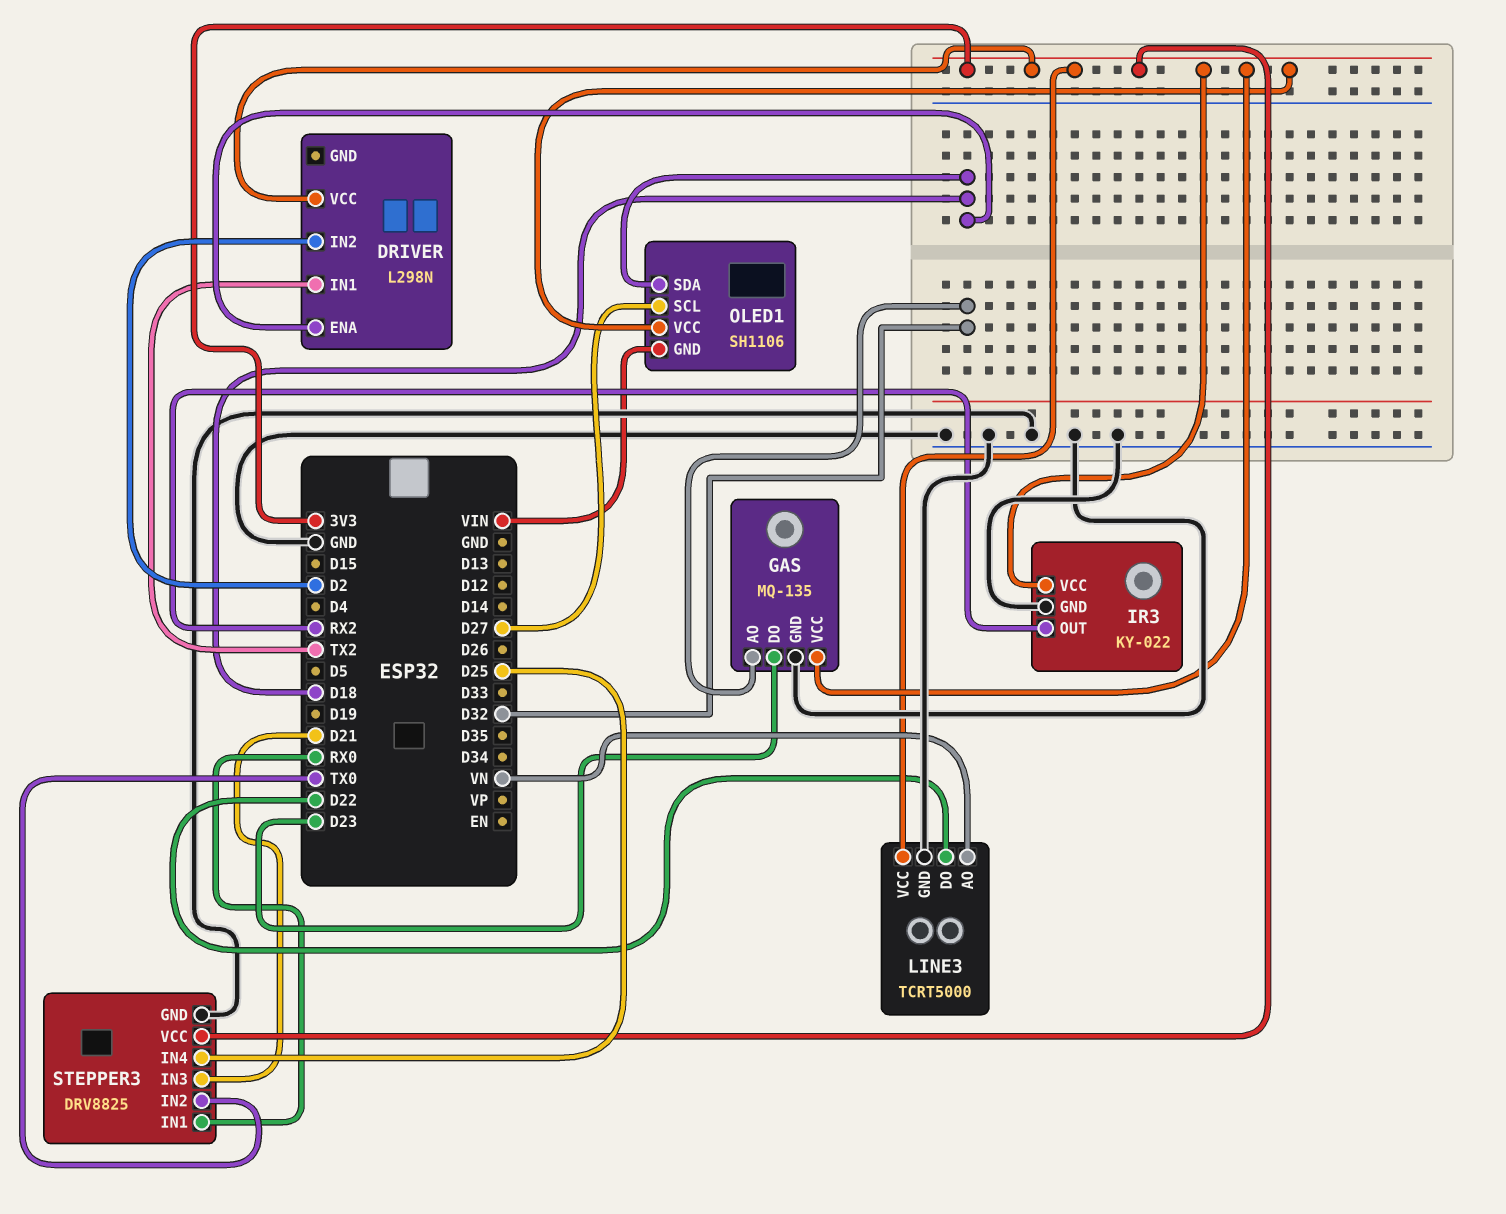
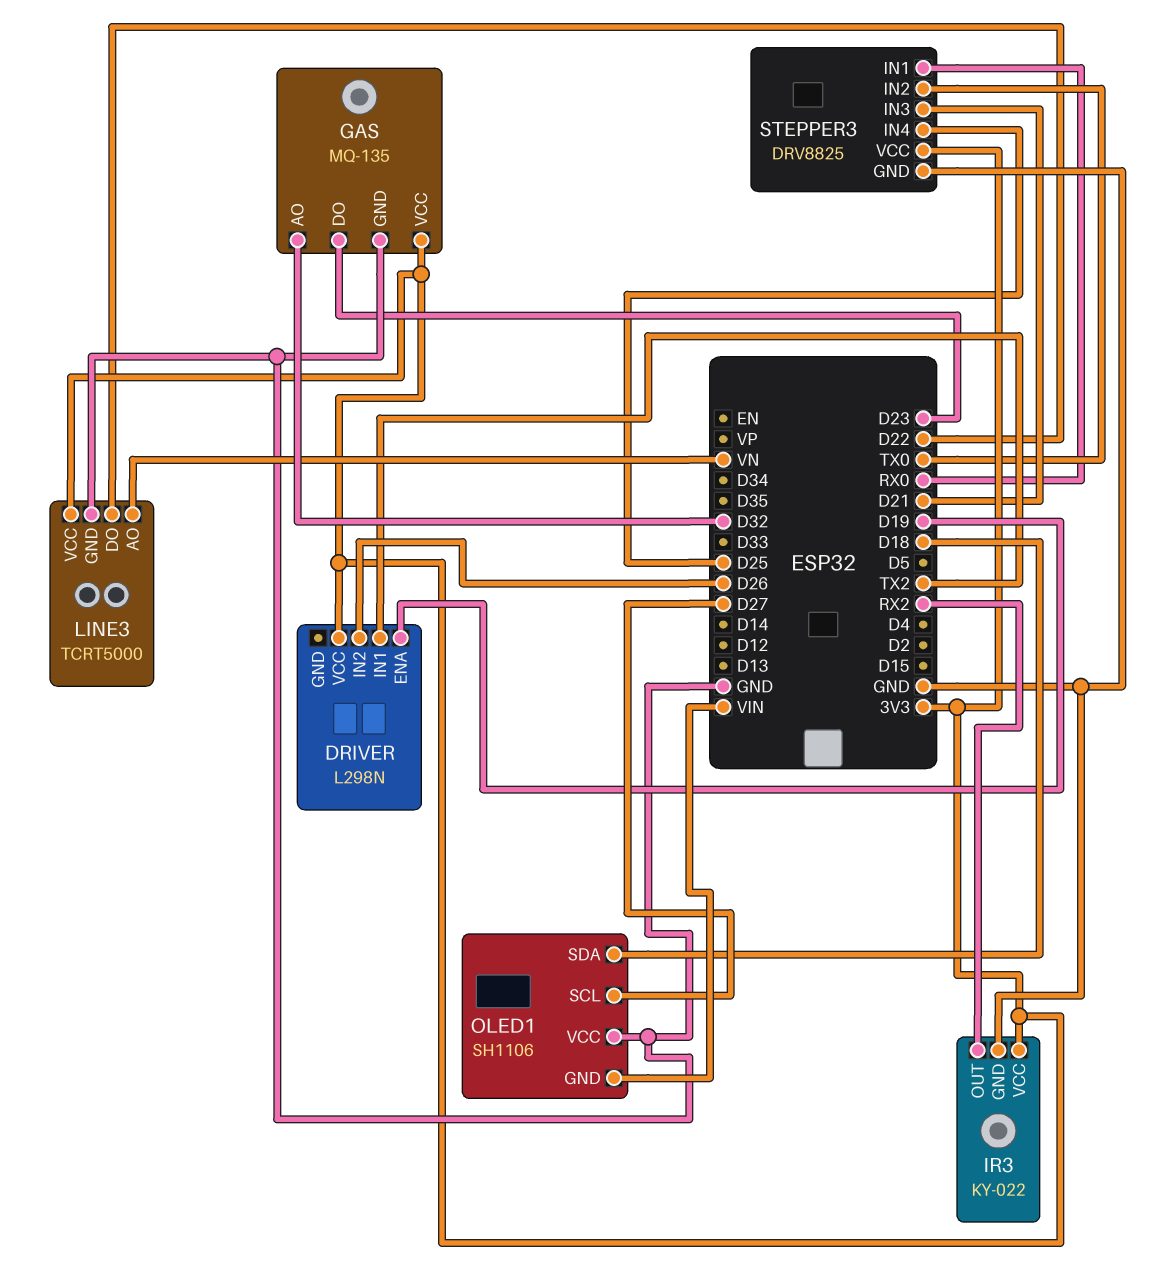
DRIVER pin ENA: D18 -> D19
DRIVER pin IN2: D2 -> D26
OLED1 pin VCC: 3V3 -> GND

